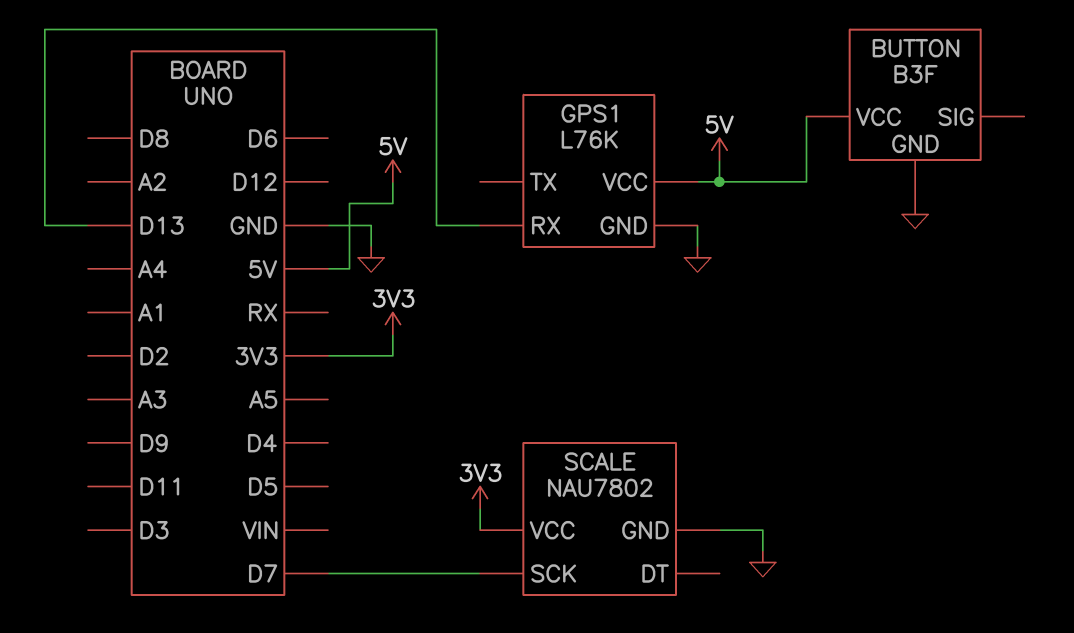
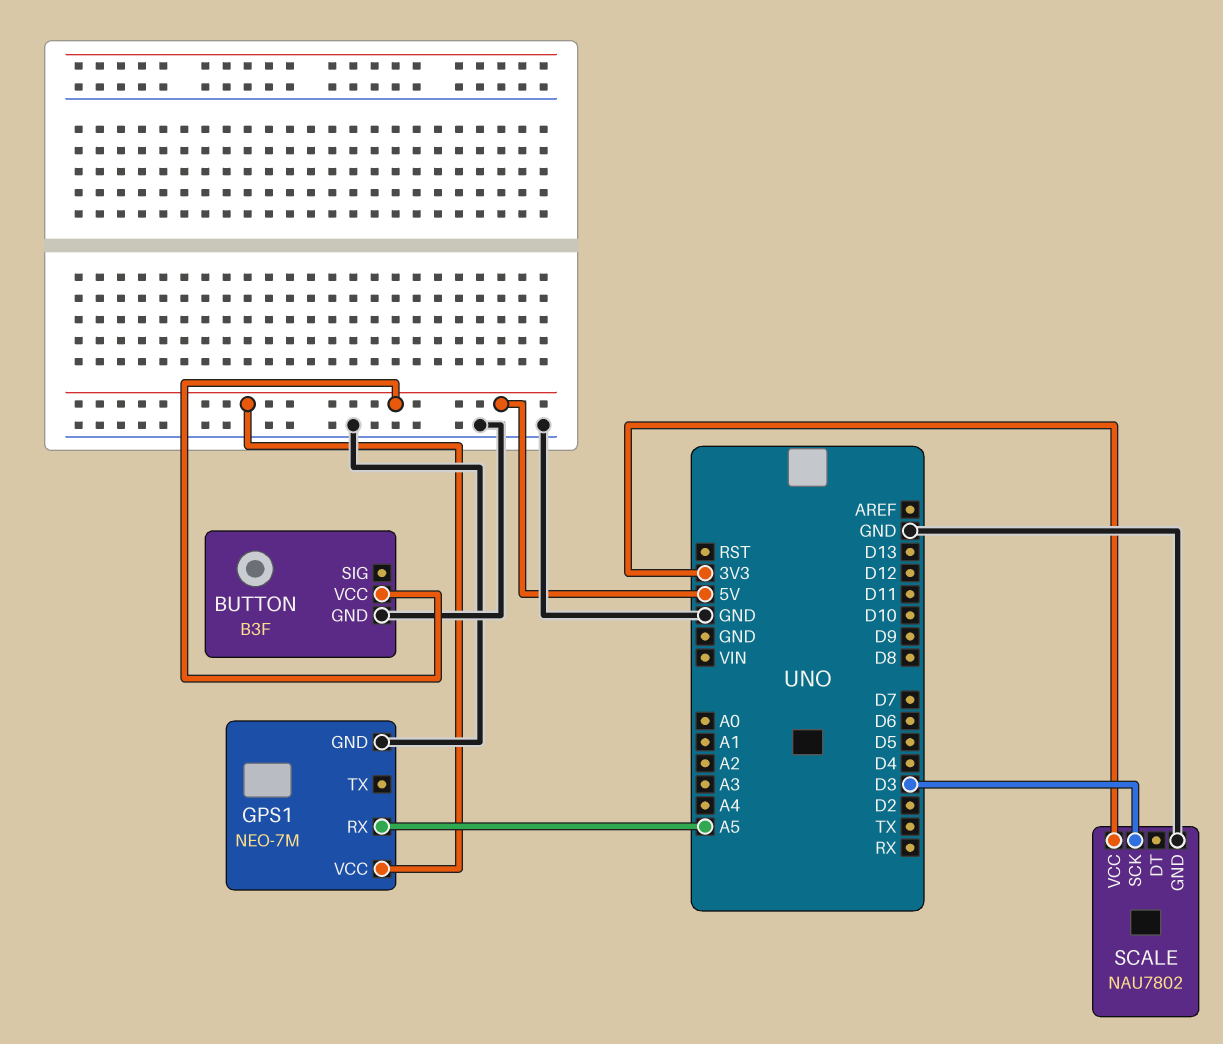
GPS1: L76K -> NEO-7M
GPS1 pin RX: D13 -> A5
SCALE pin SCK: D7 -> D3

